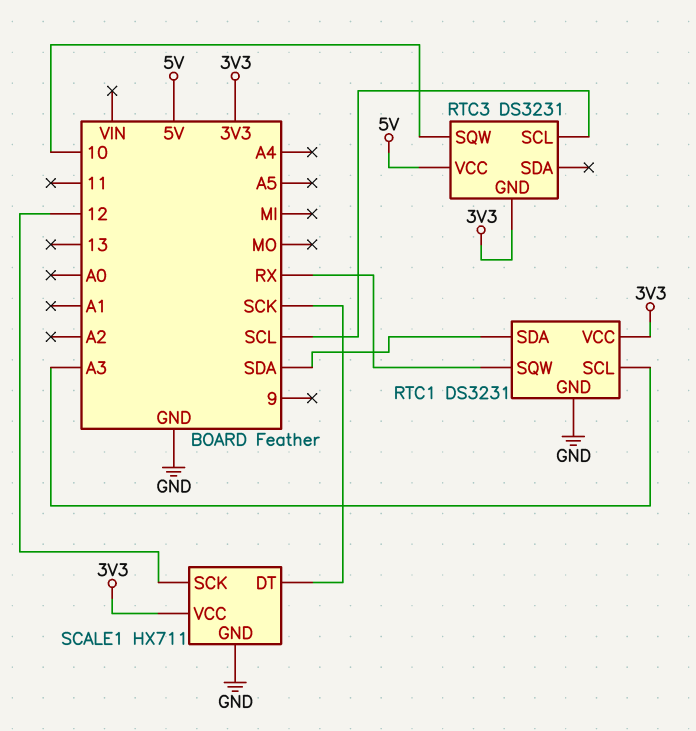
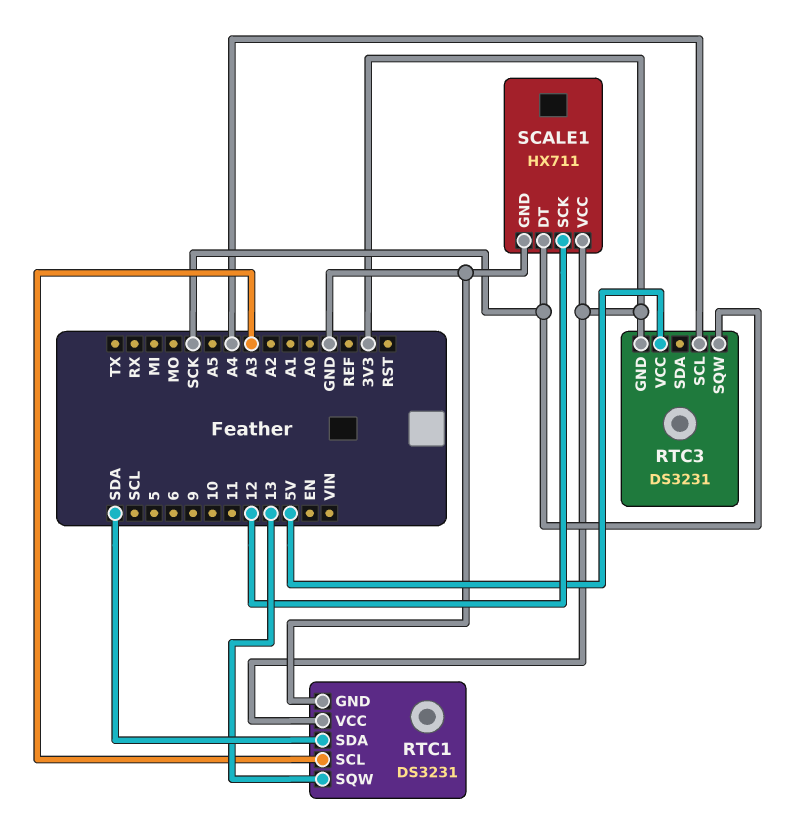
RTC1 pin SQW: RX -> 13
RTC3 pin SCL: SCL -> A4
RTC3 pin SQW: 10 -> SCK

